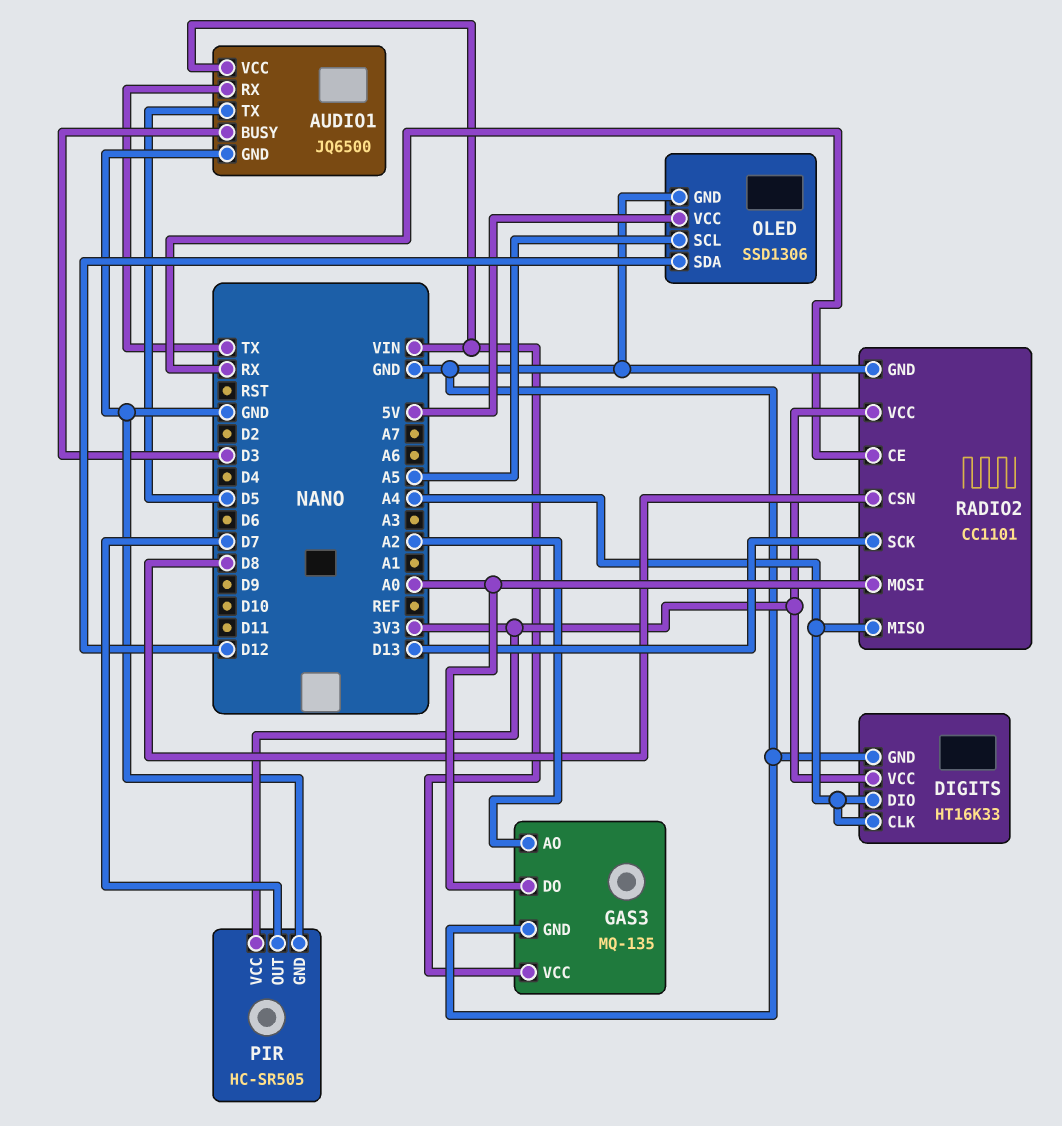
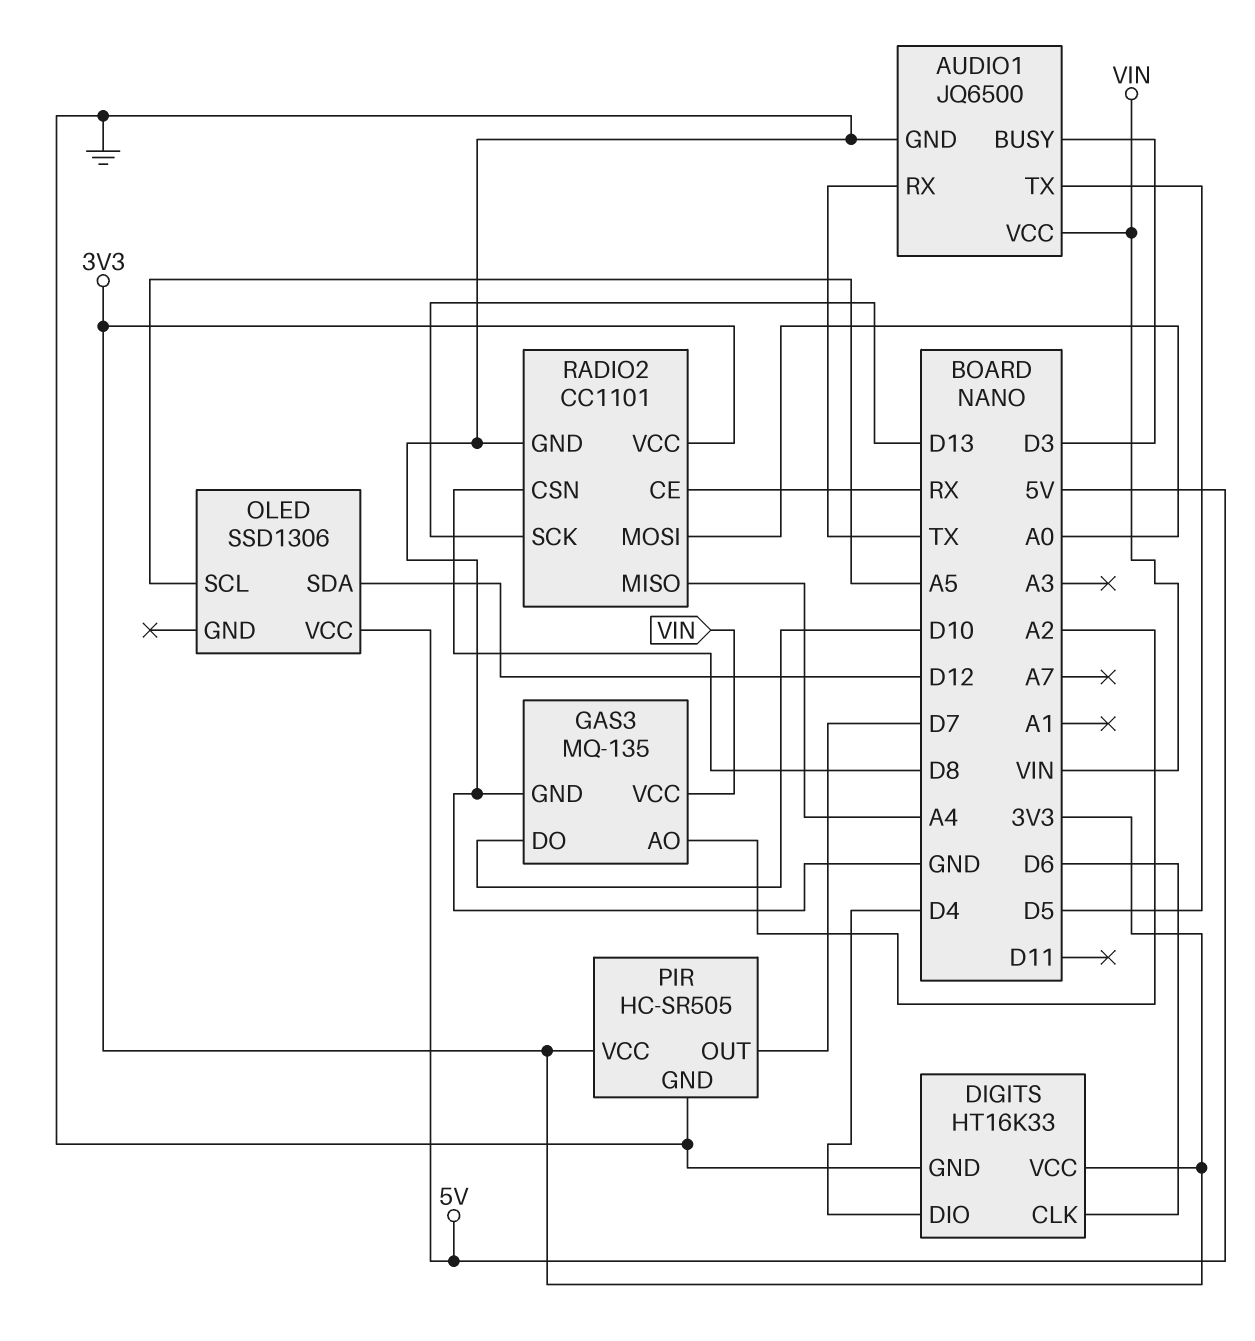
DIGITS pin CLK: A4 -> D6
DIGITS pin DIO: A4 -> D4
GAS3 pin DO: A0 -> D10
OLED pin GND: GND -> none

